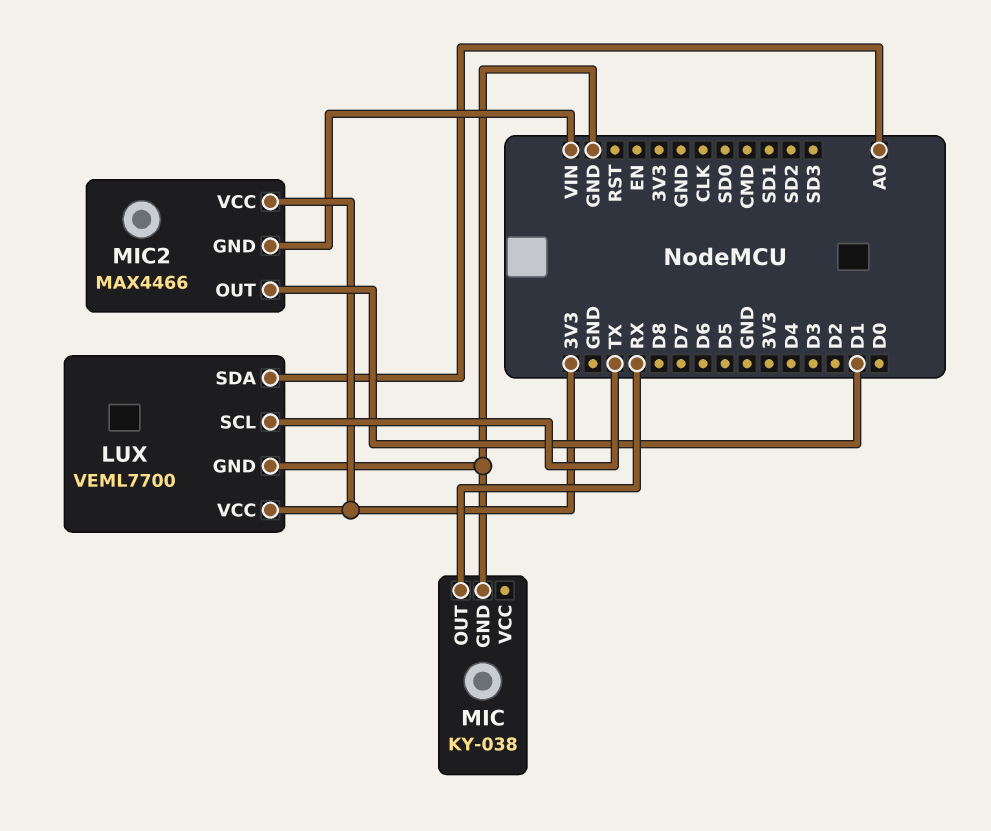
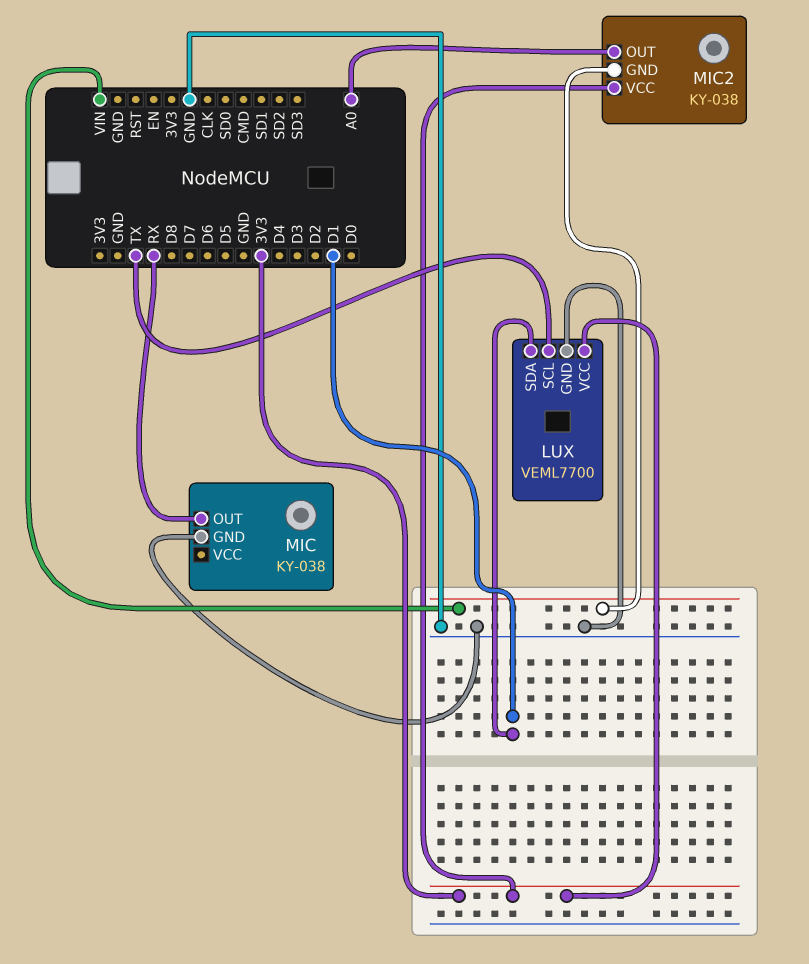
LUX pin SDA: A0 -> D1
MIC2: MAX4466 -> KY-038
MIC2 pin OUT: D1 -> A0

